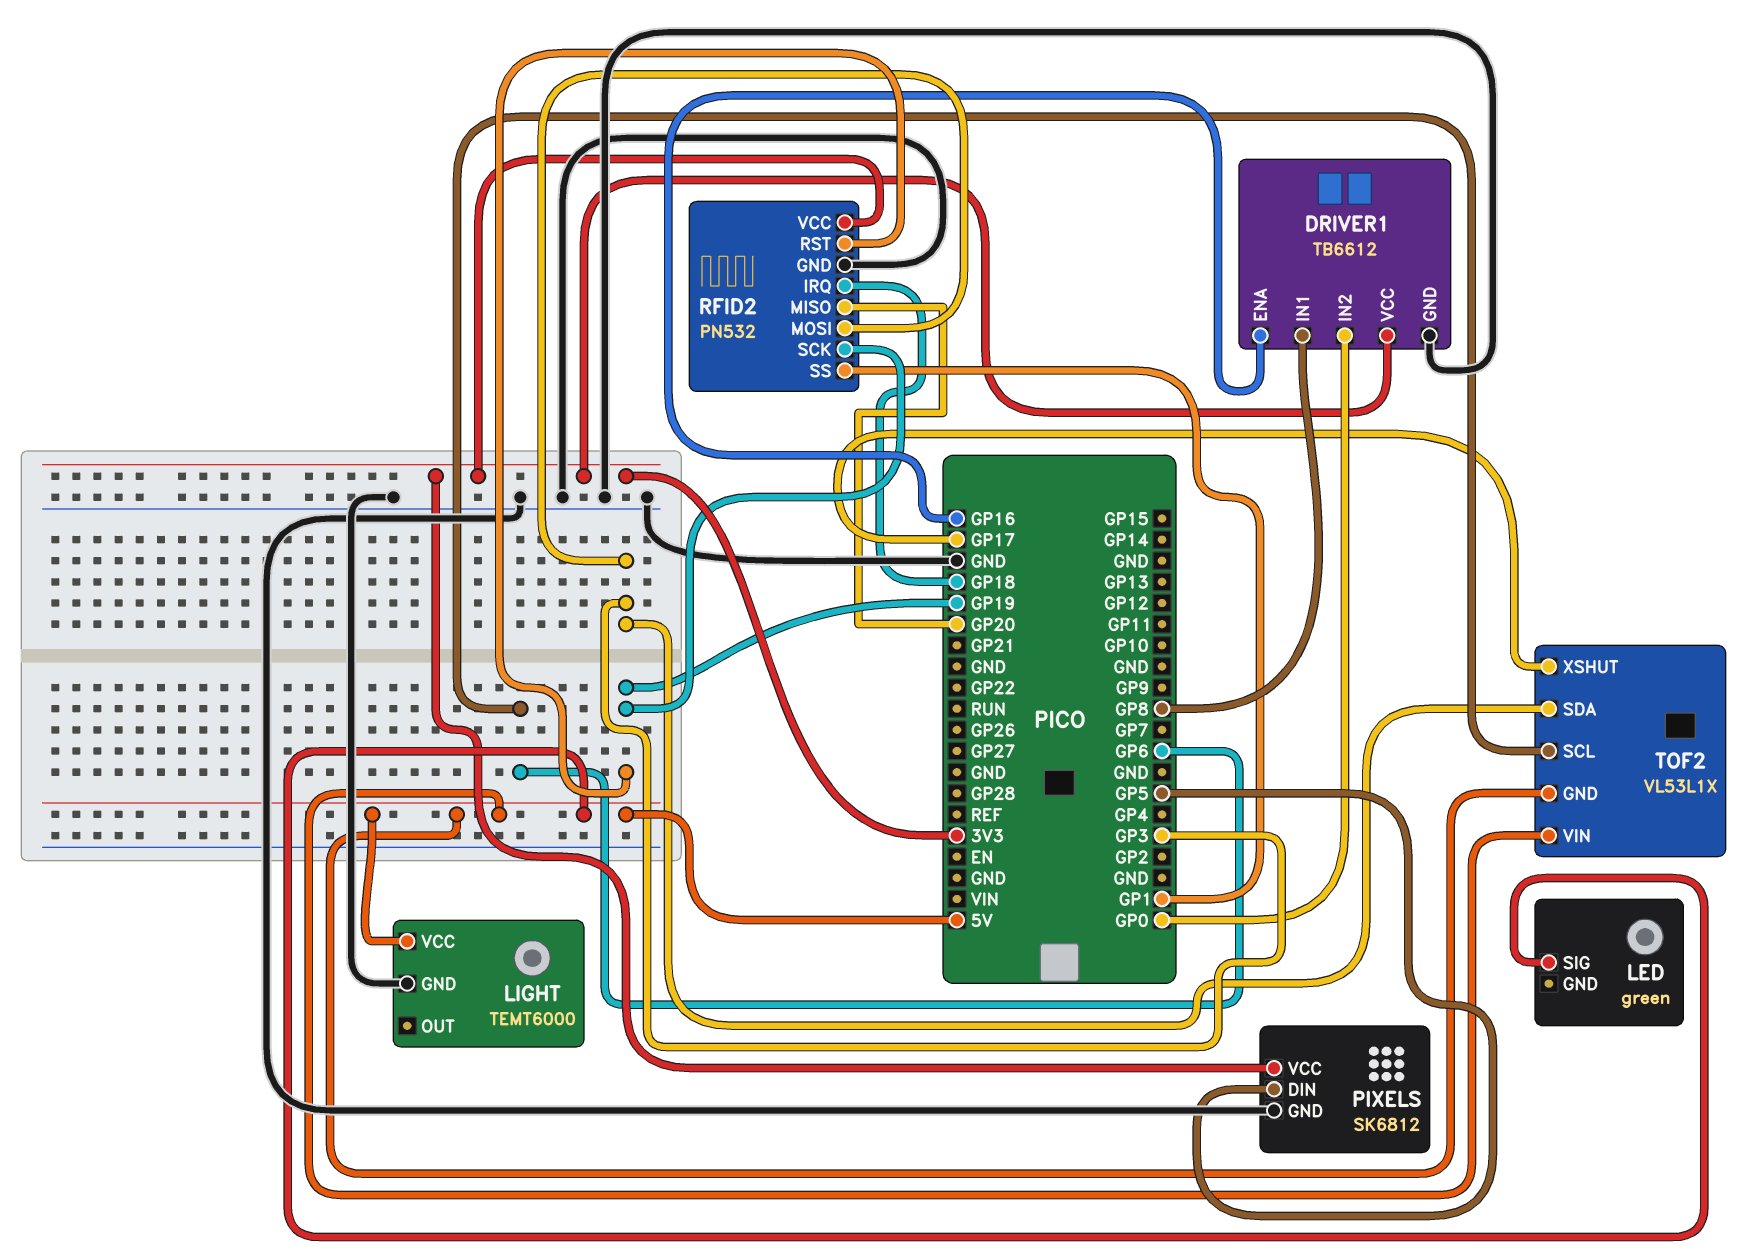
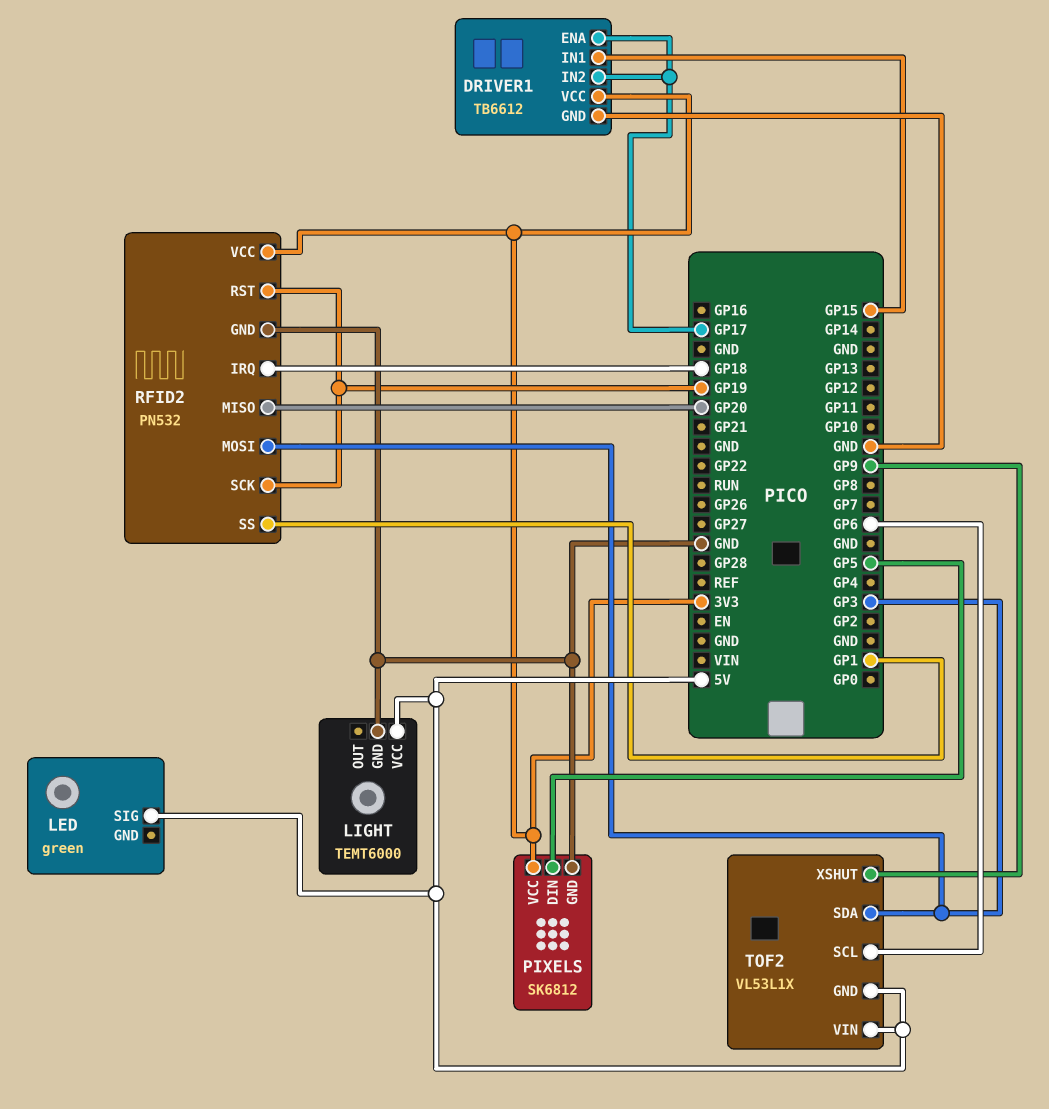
DRIVER1 pin ENA: GP16 -> GP17
DRIVER1 pin IN1: GP8 -> GP15
DRIVER1 pin IN2: GP0 -> GP17
TOF2 pin XSHUT: GP17 -> GP9

